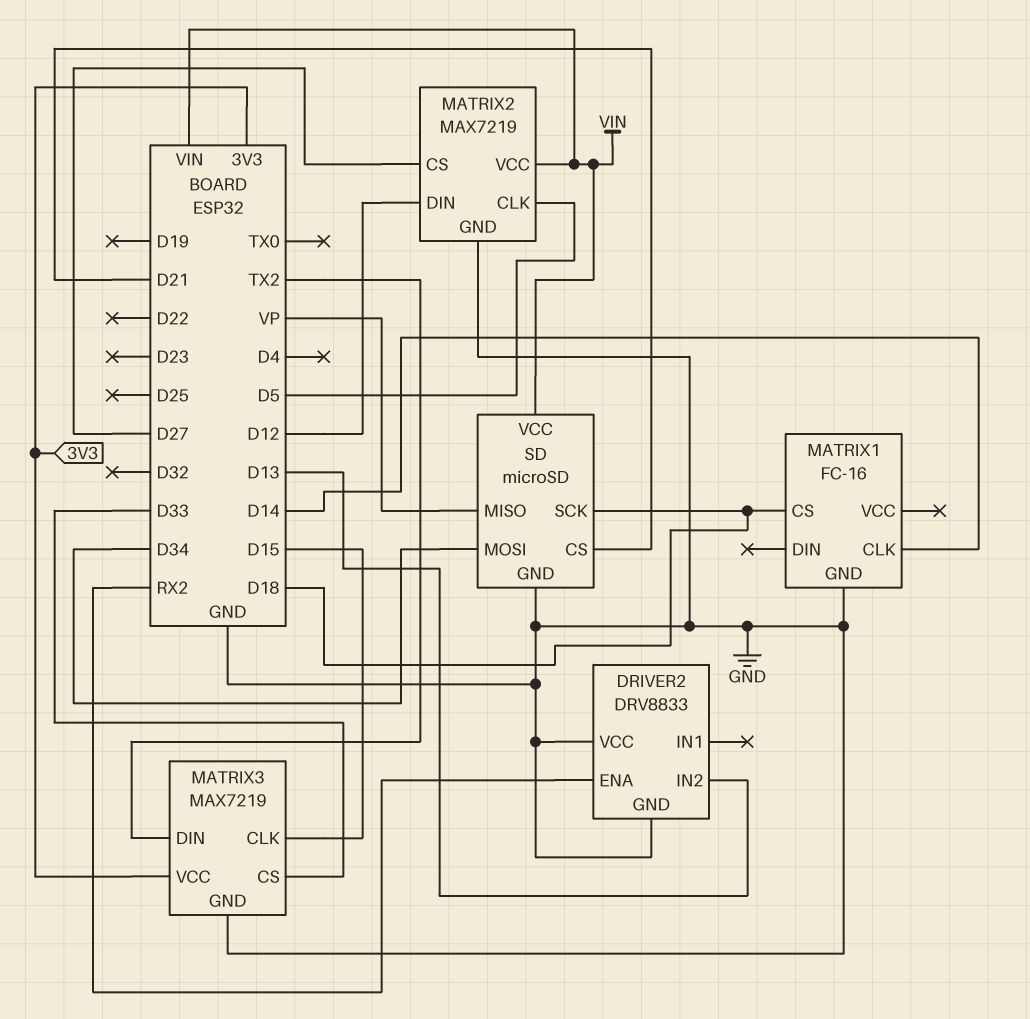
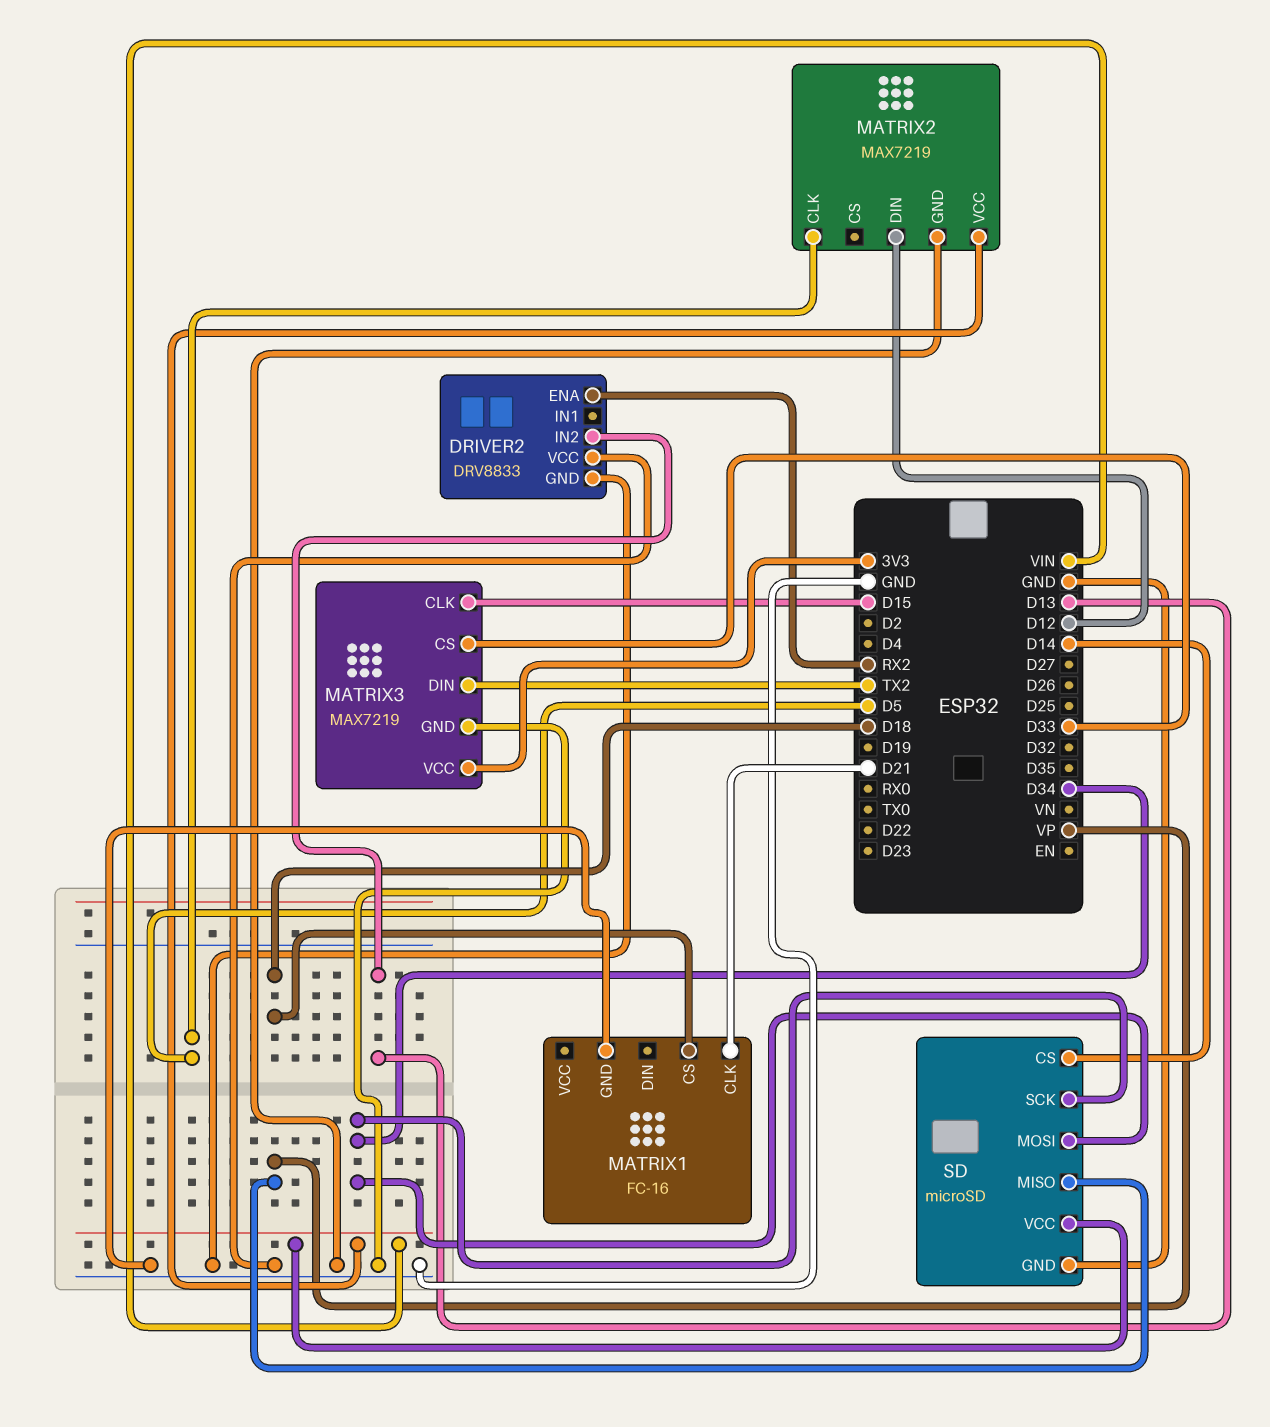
MATRIX1 pin CLK: D14 -> D21
MATRIX2 pin CS: D27 -> none
SD pin CS: D21 -> D14
SD pin SCK: D18 -> D34

